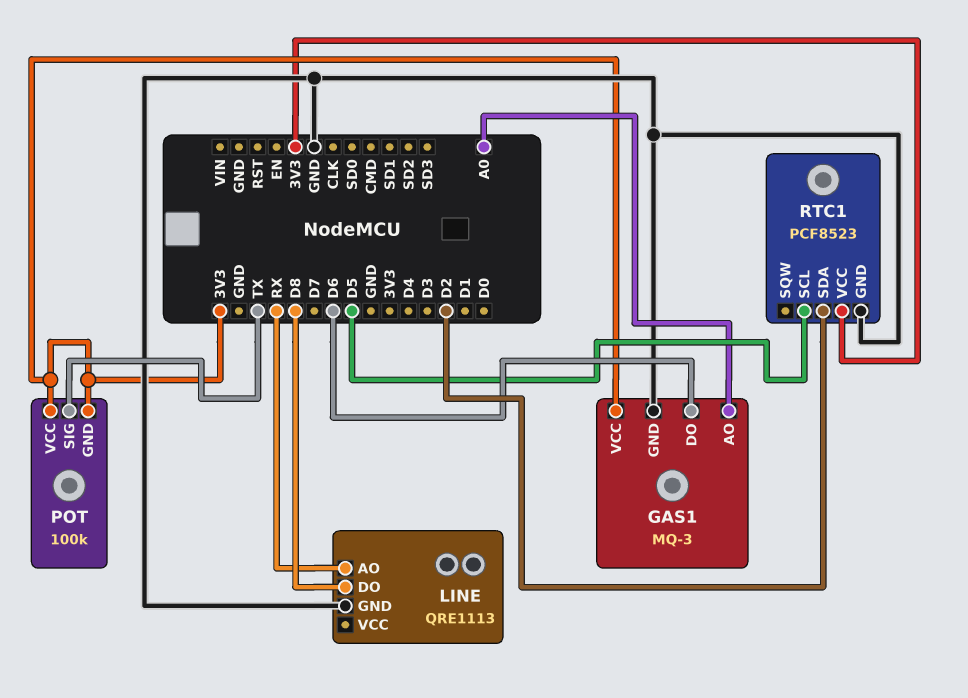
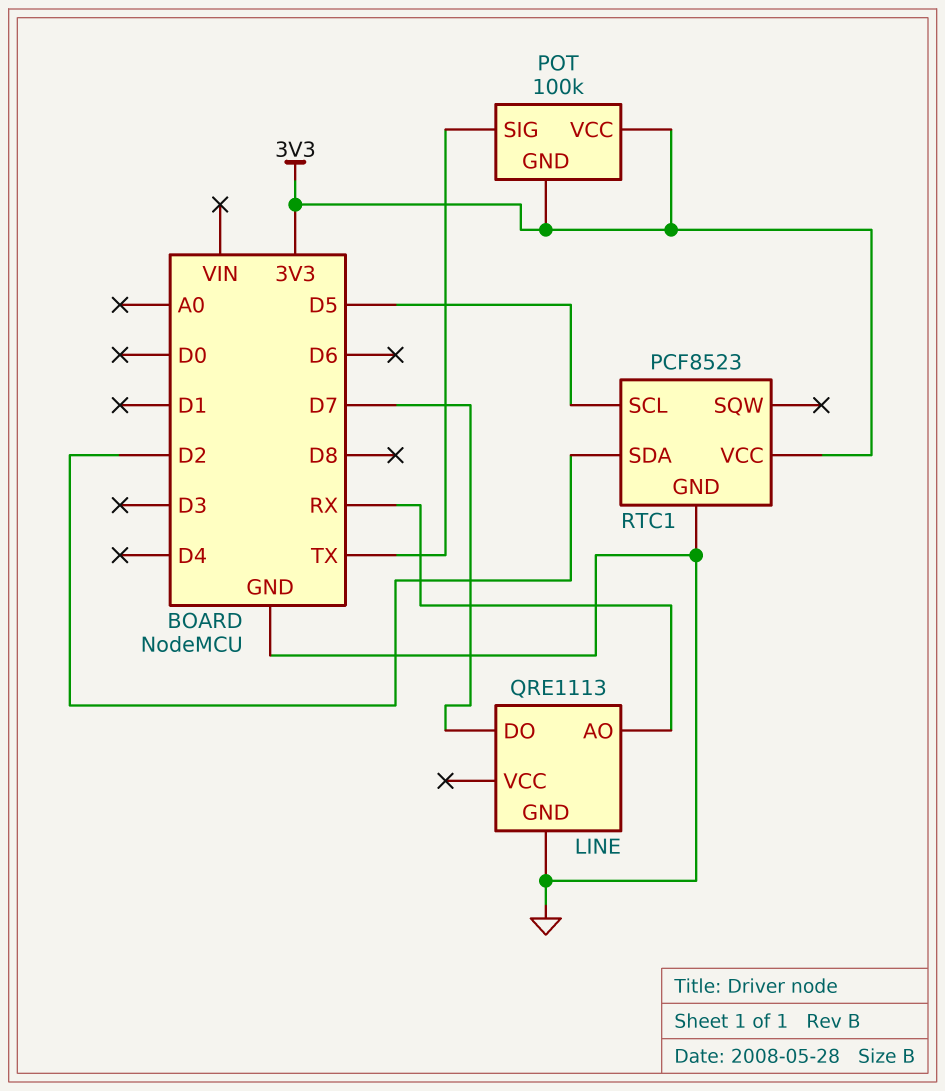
GAS1: MQ-3 -> none
GAS1 pin AO: A0 -> none
GAS1 pin DO: D6 -> none
GAS1 pin GND: GND -> none
GAS1 pin VCC: 3V3 -> none
LINE pin DO: D8 -> D7

